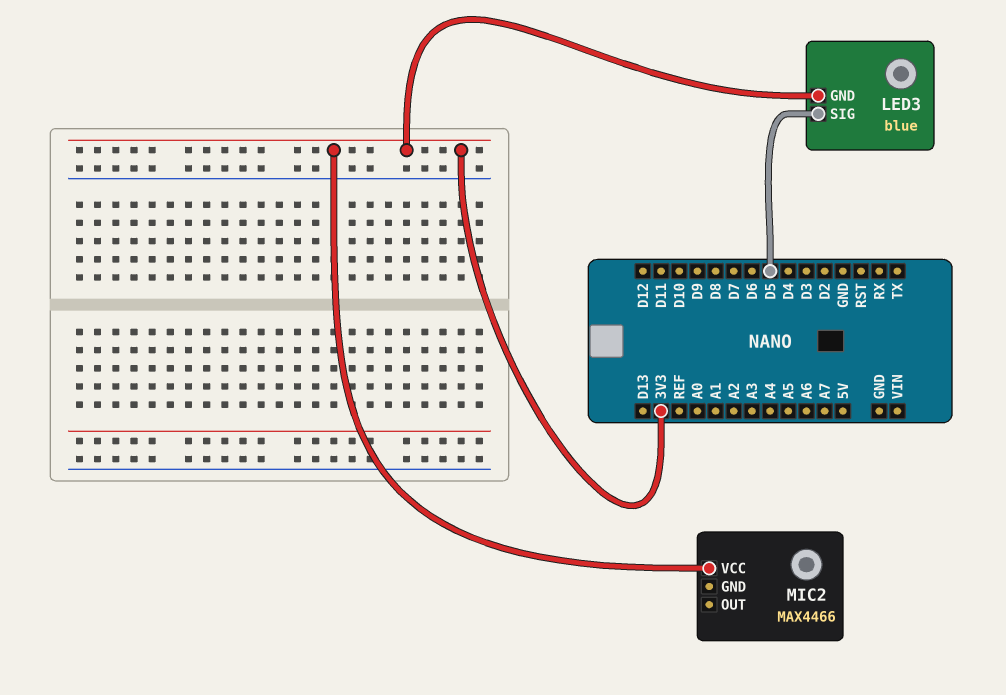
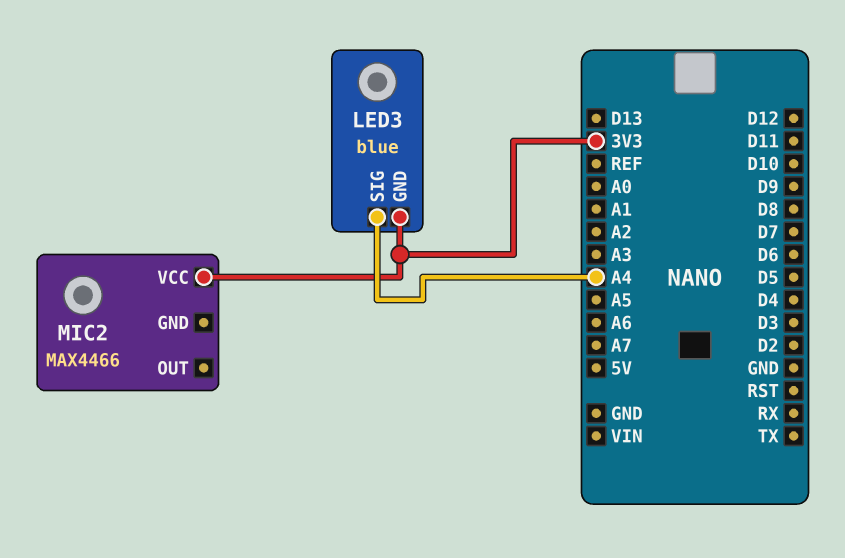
LED3 pin SIG: D5 -> A4

